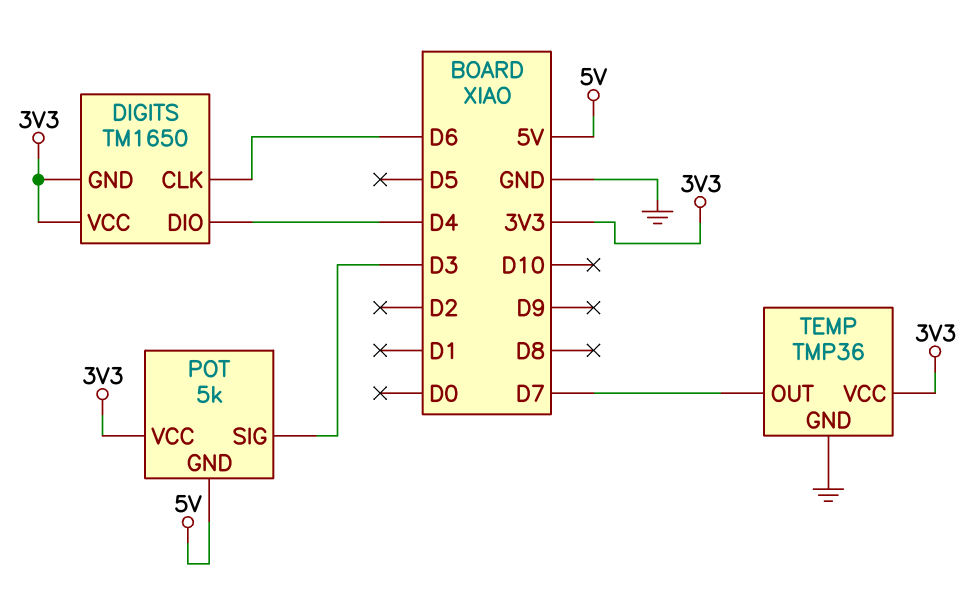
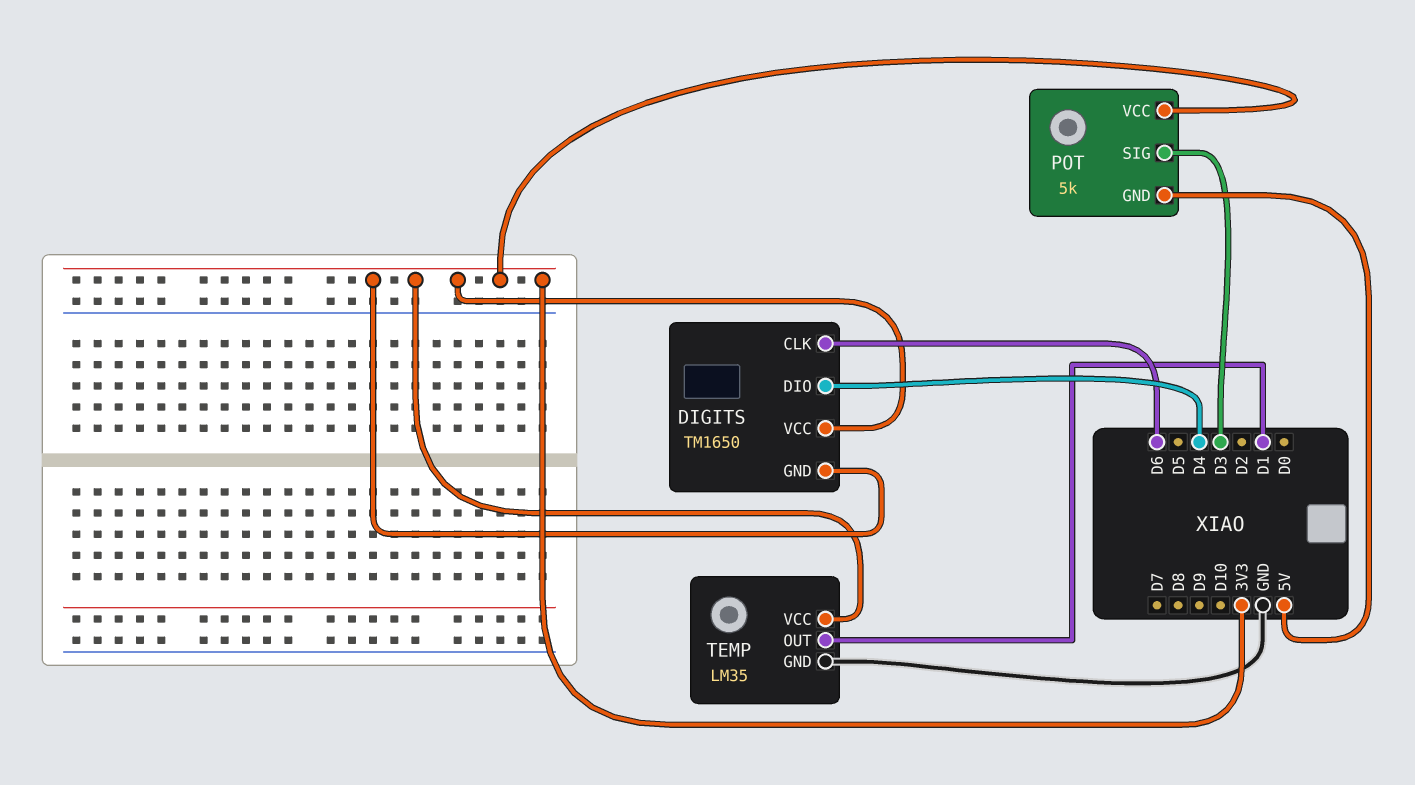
TEMP: TMP36 -> LM35
TEMP pin OUT: D7 -> D1

